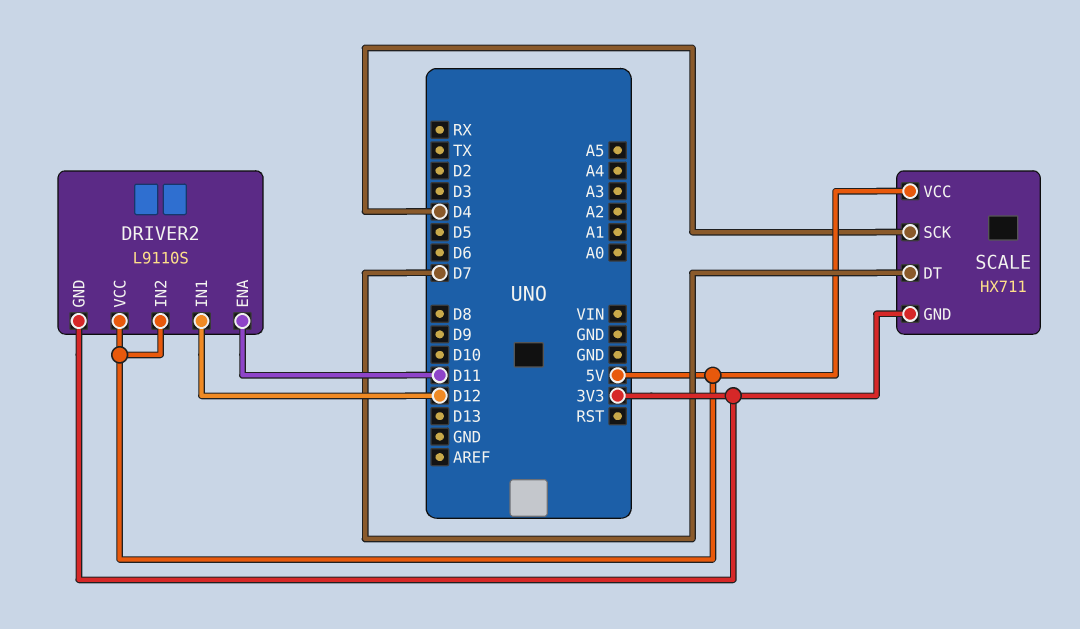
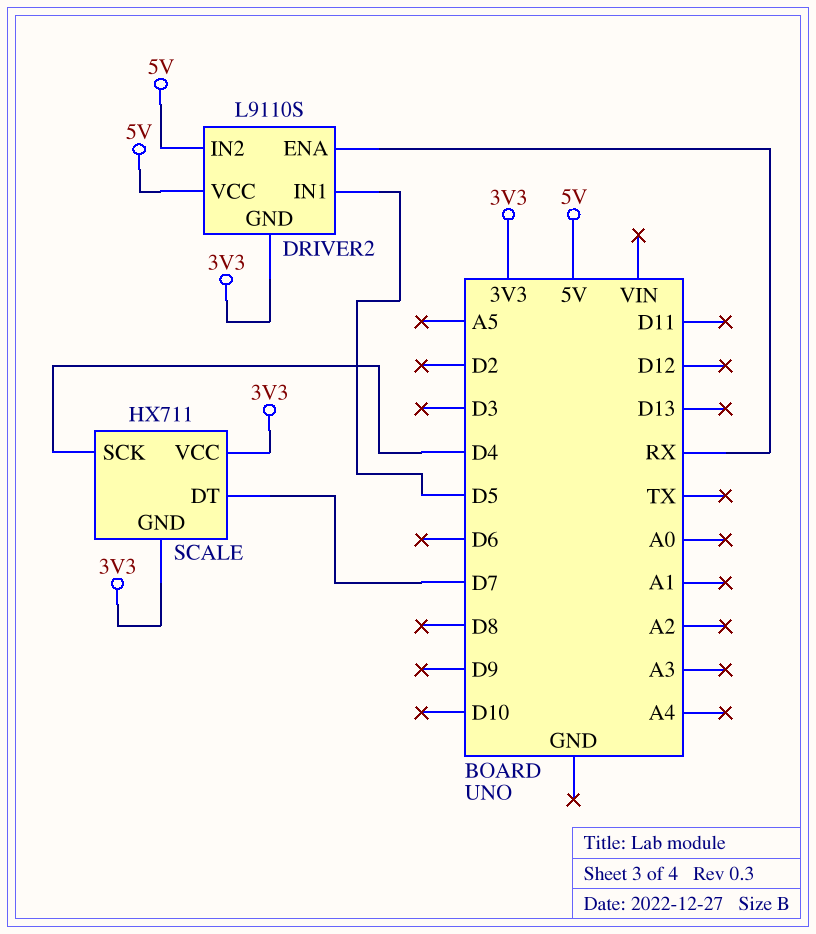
DRIVER2 pin ENA: D11 -> RX
DRIVER2 pin IN1: D12 -> D5
SCALE pin VCC: 5V -> 3V3

